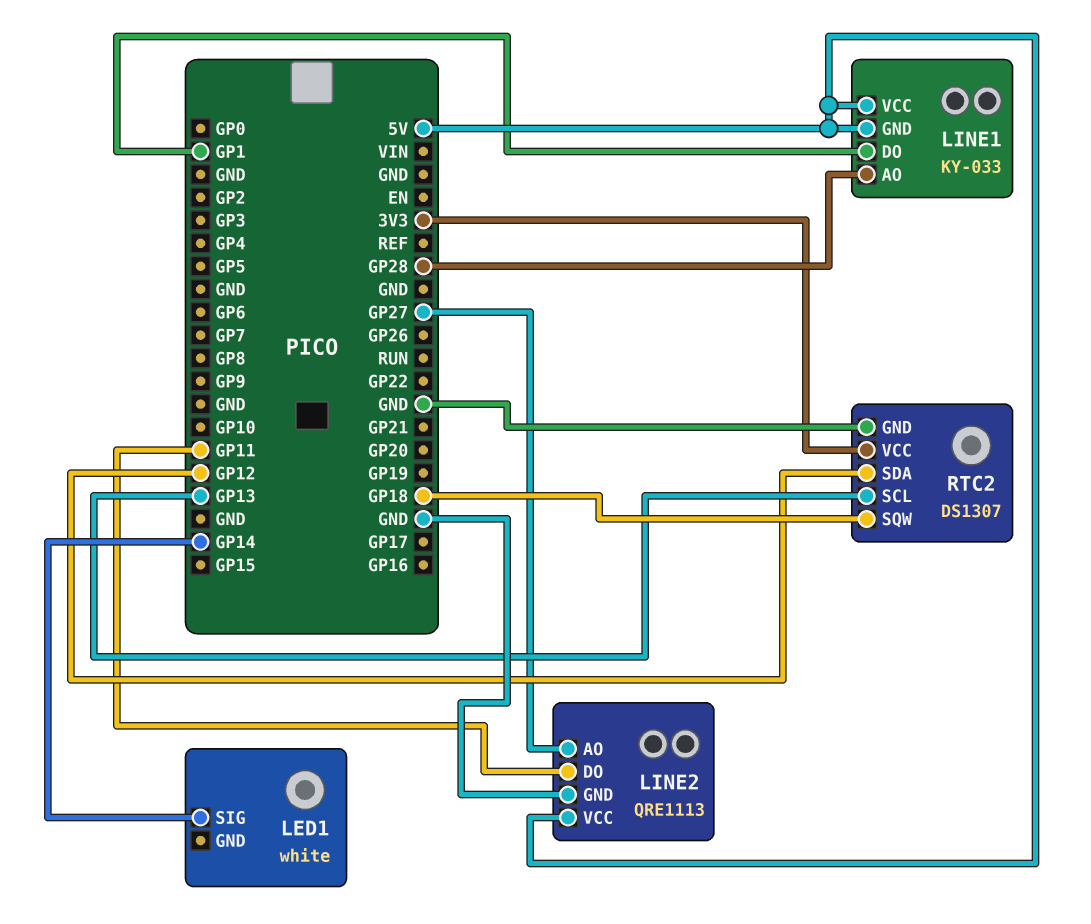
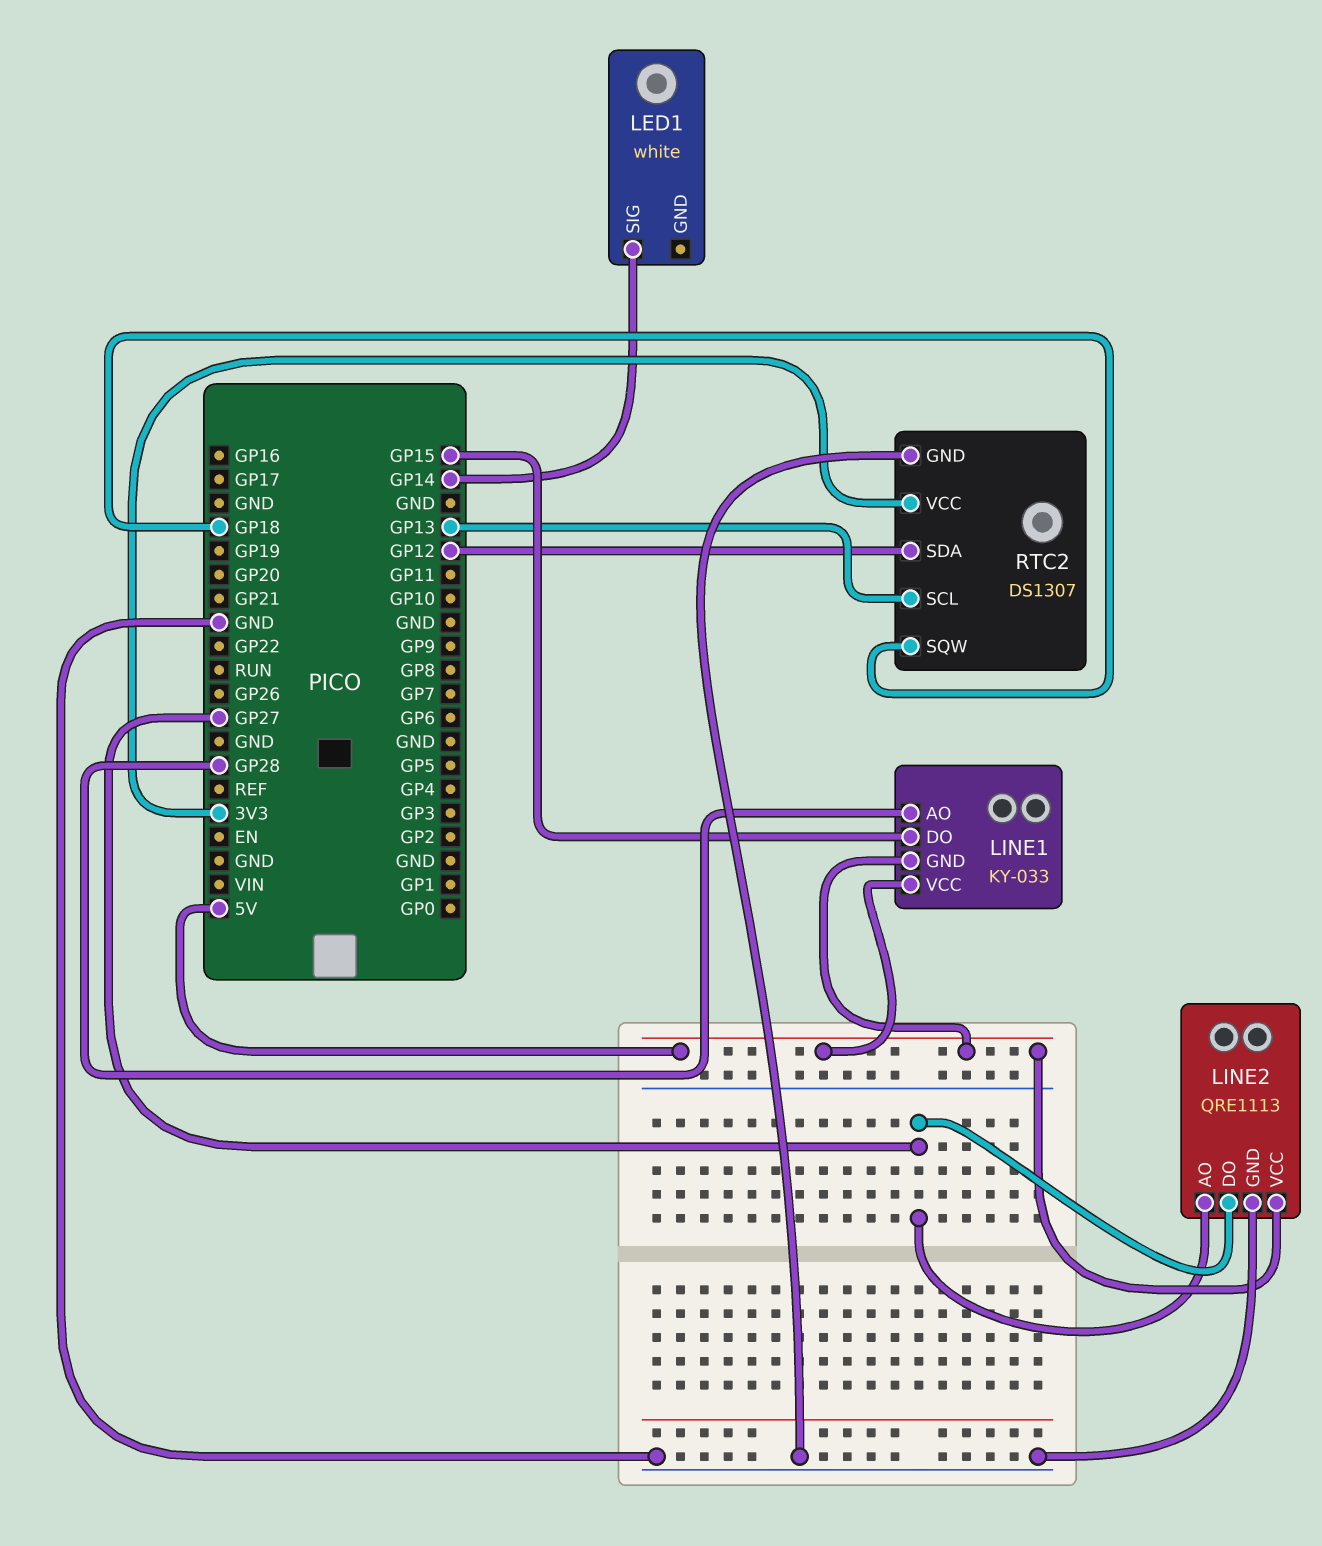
LINE1 pin DO: GP1 -> GP15
LINE2 pin DO: GP11 -> GP27

